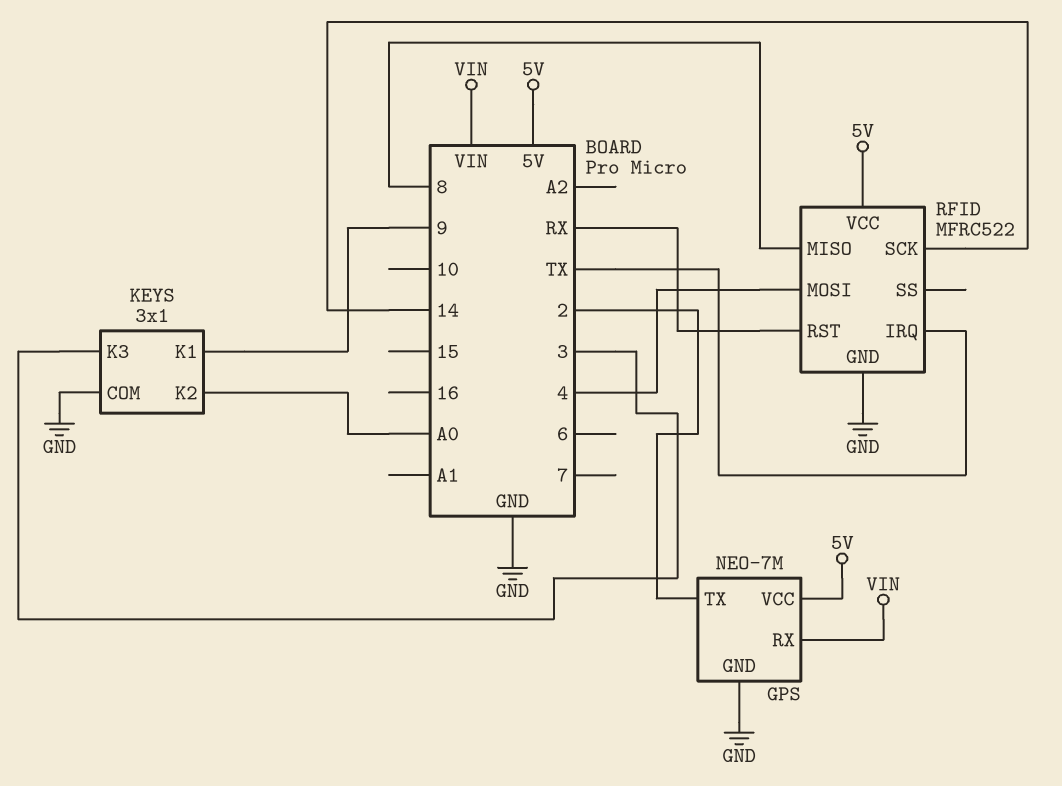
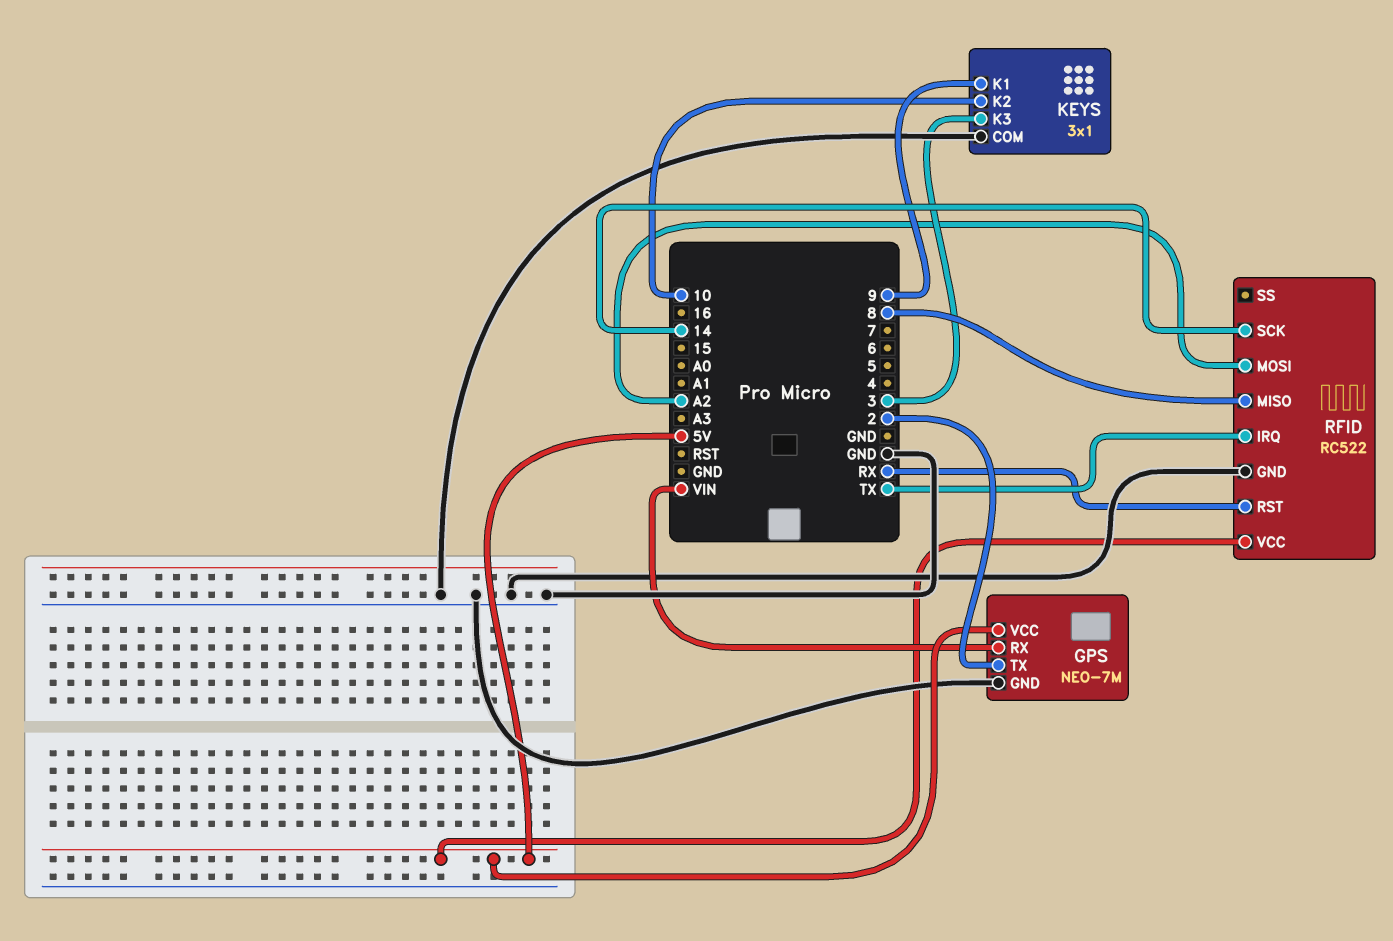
KEYS pin K2: A0 -> 10
RFID: MFRC522 -> RC522
RFID pin MOSI: 4 -> A2

